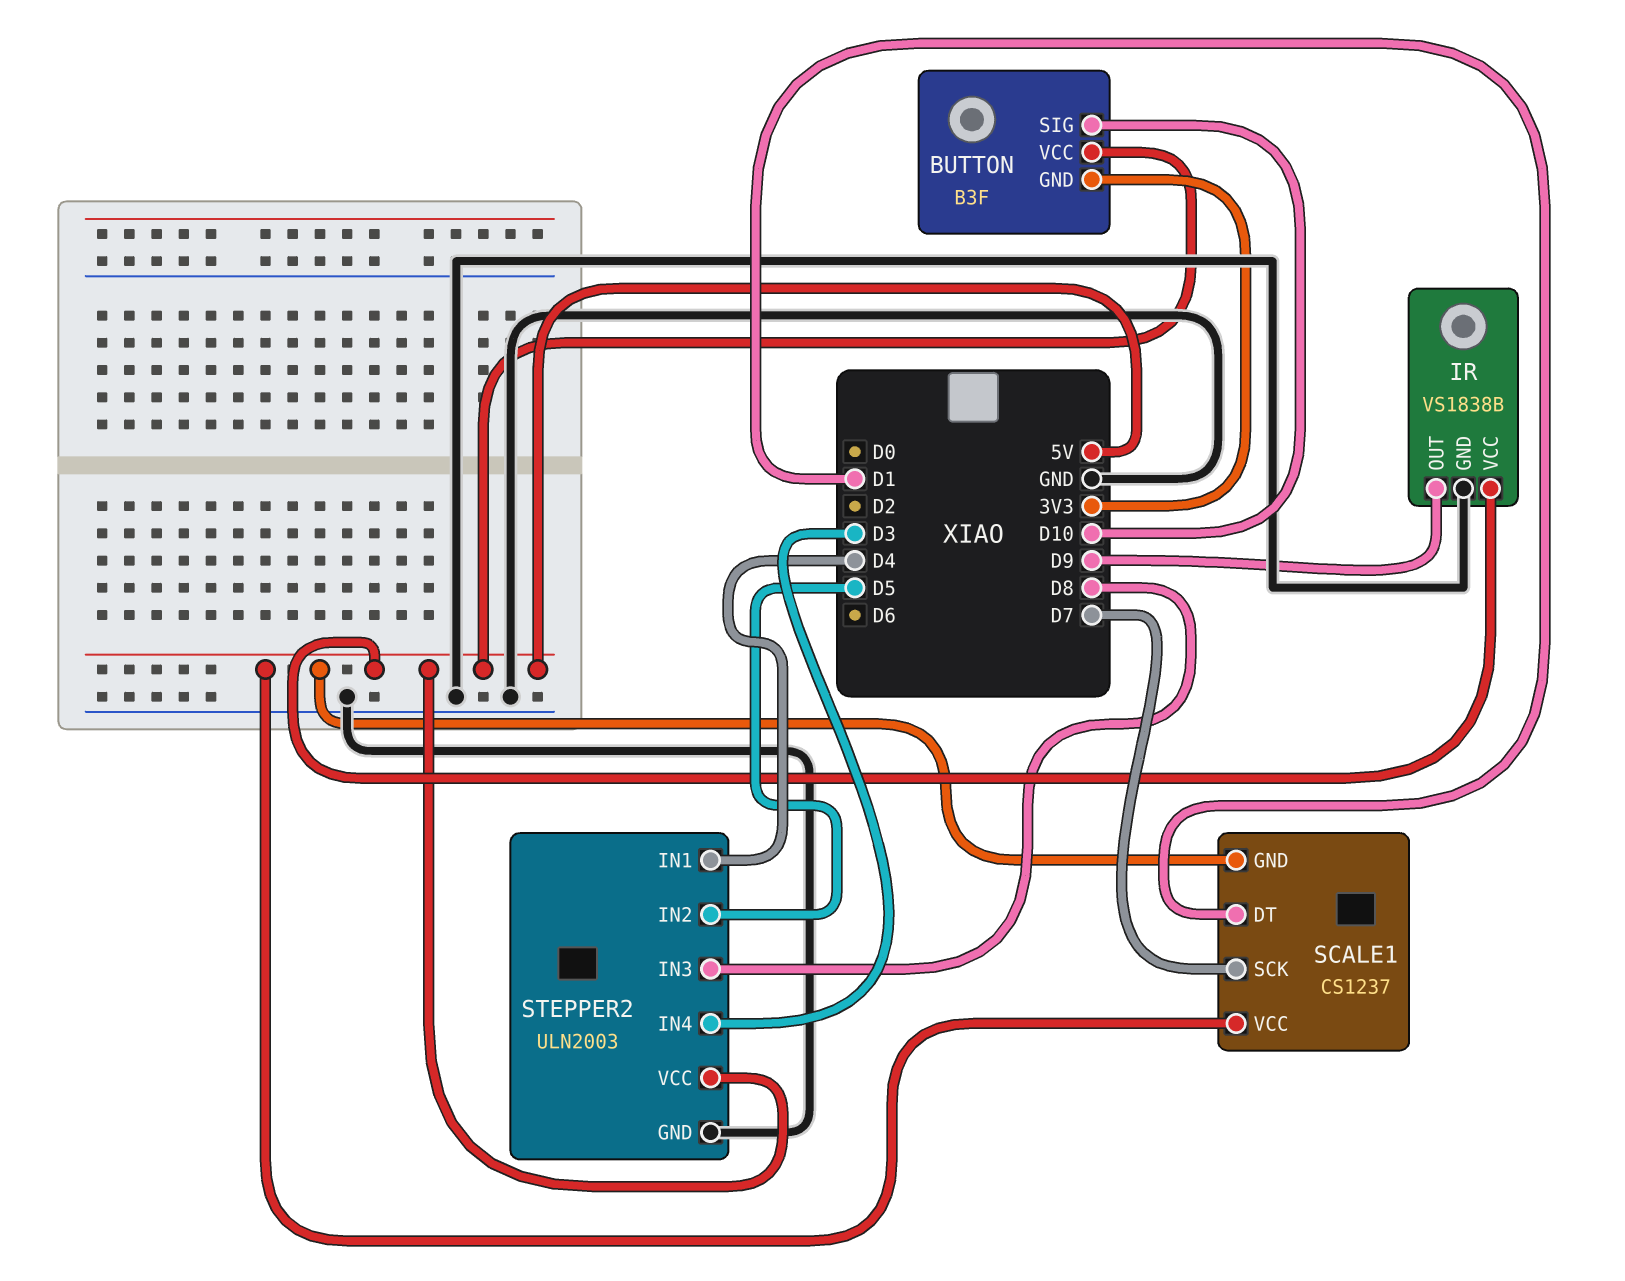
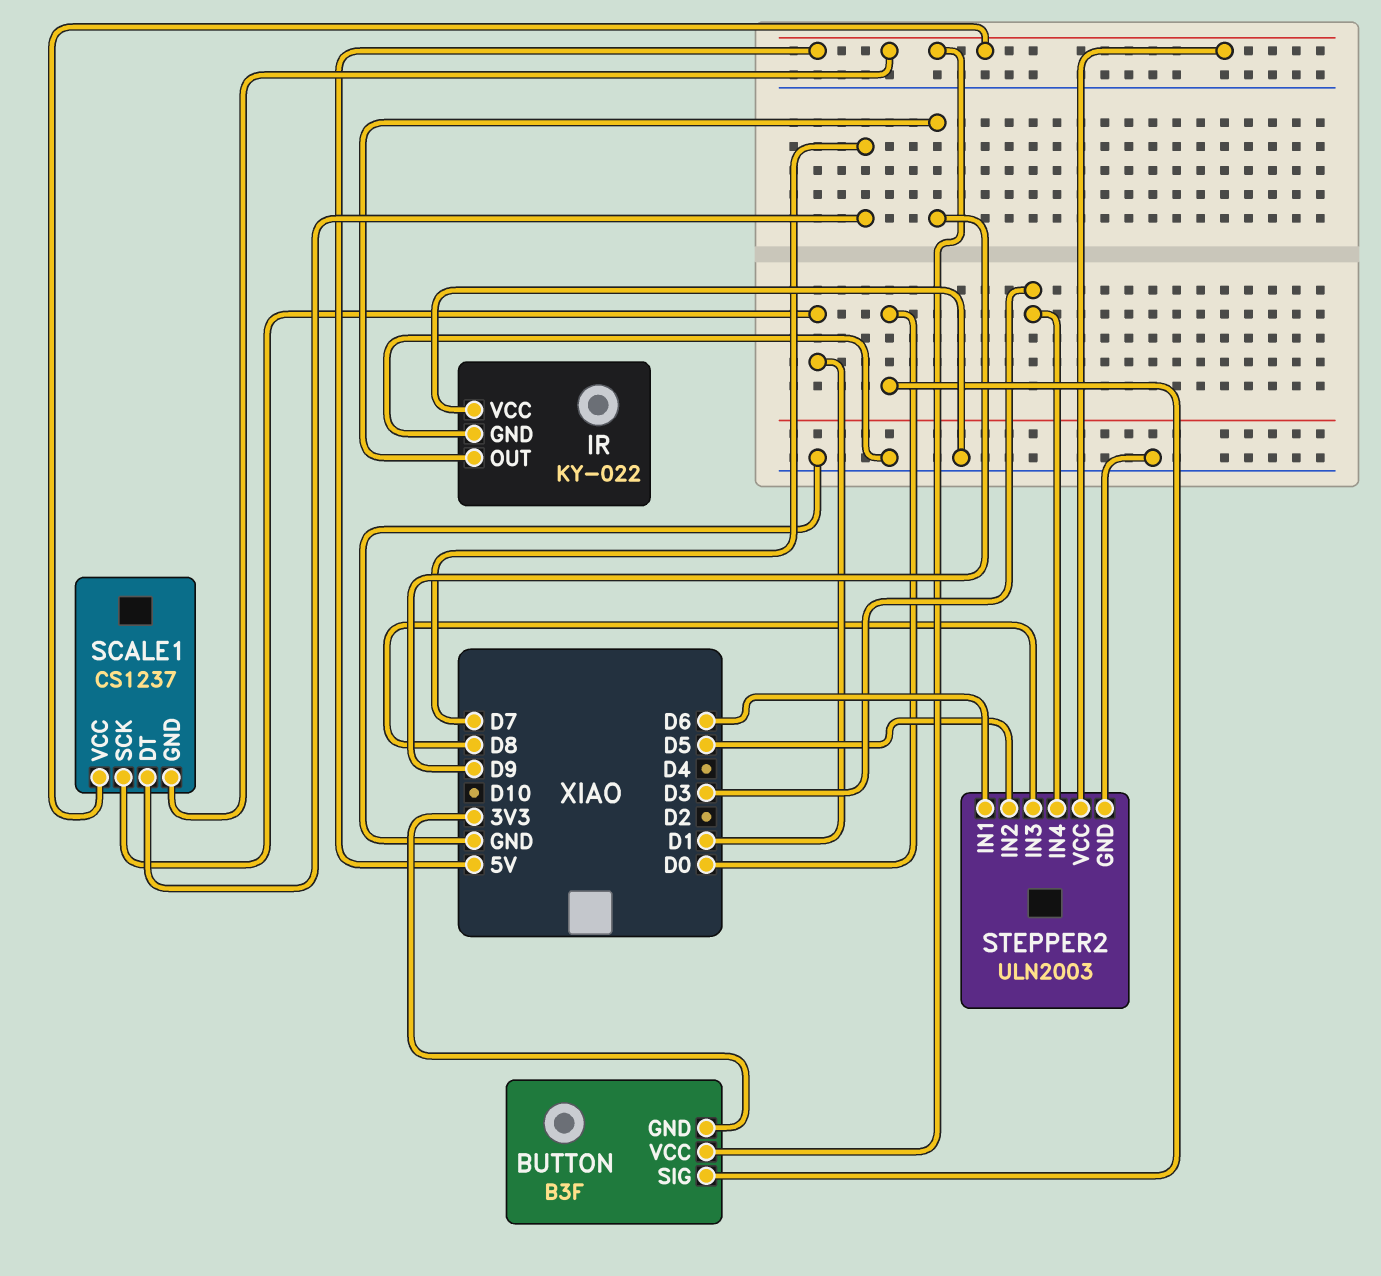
BUTTON pin SIG: D10 -> D0
IR: VS1838B -> KY-022
IR pin VCC: 5V -> GND
SCALE1 pin DT: D1 -> D7
SCALE1 pin SCK: D7 -> D1
STEPPER2 pin IN1: D4 -> D6

